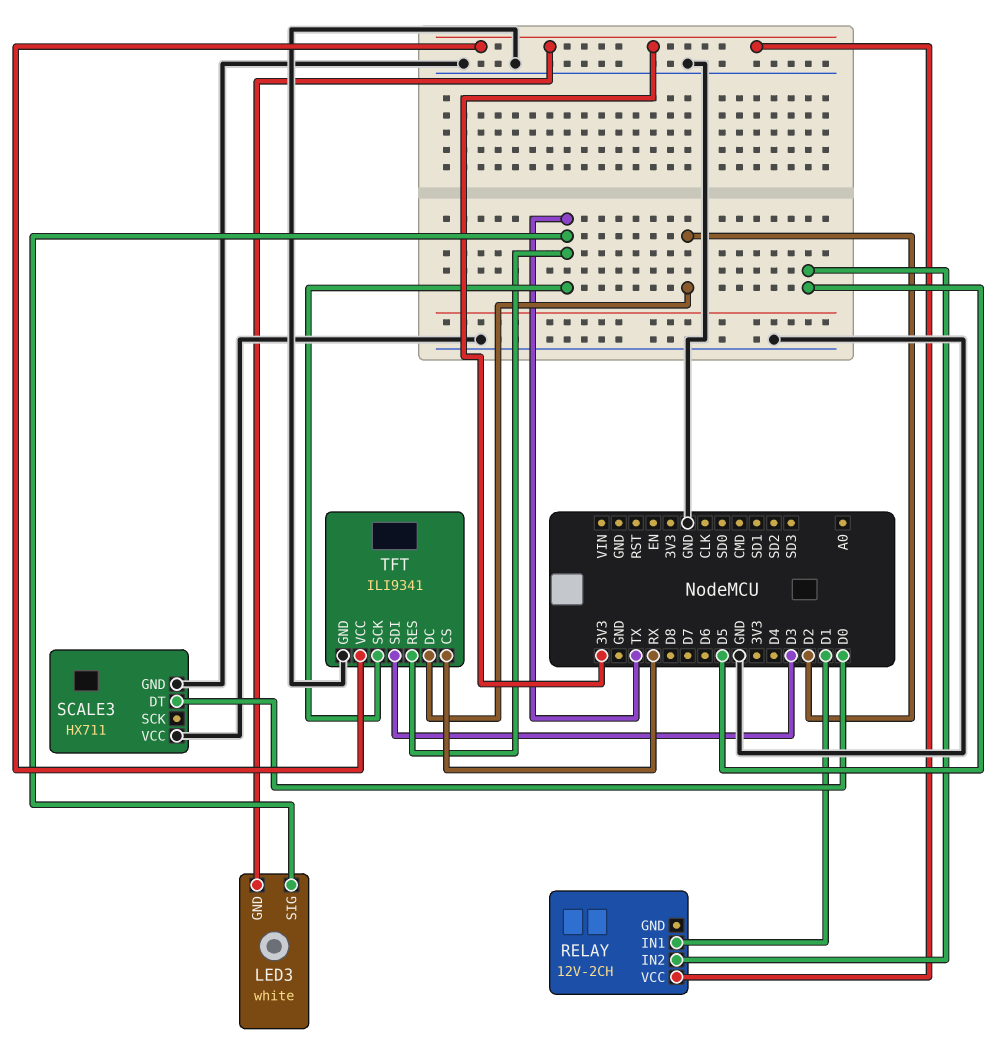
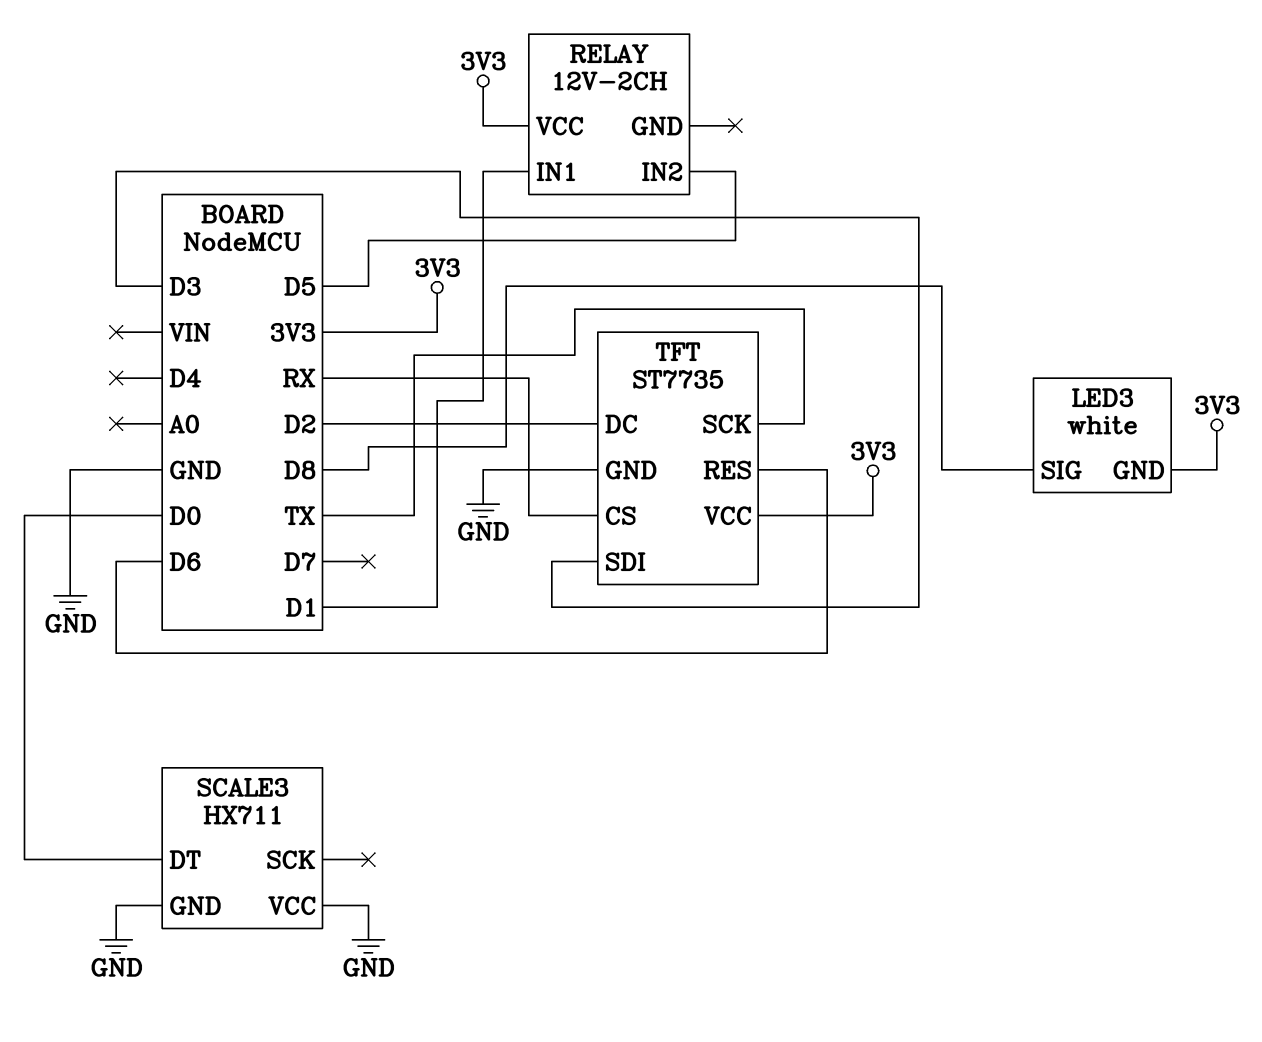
LED3 pin SIG: TX -> D8
TFT: ILI9341 -> ST7735
TFT pin RES: TX -> D6

